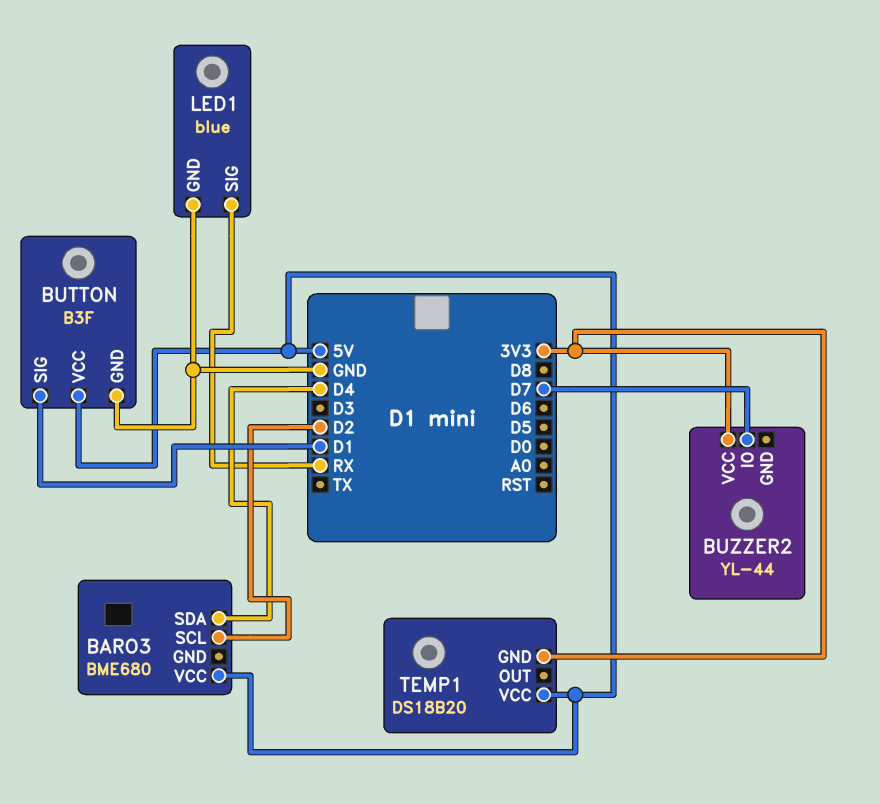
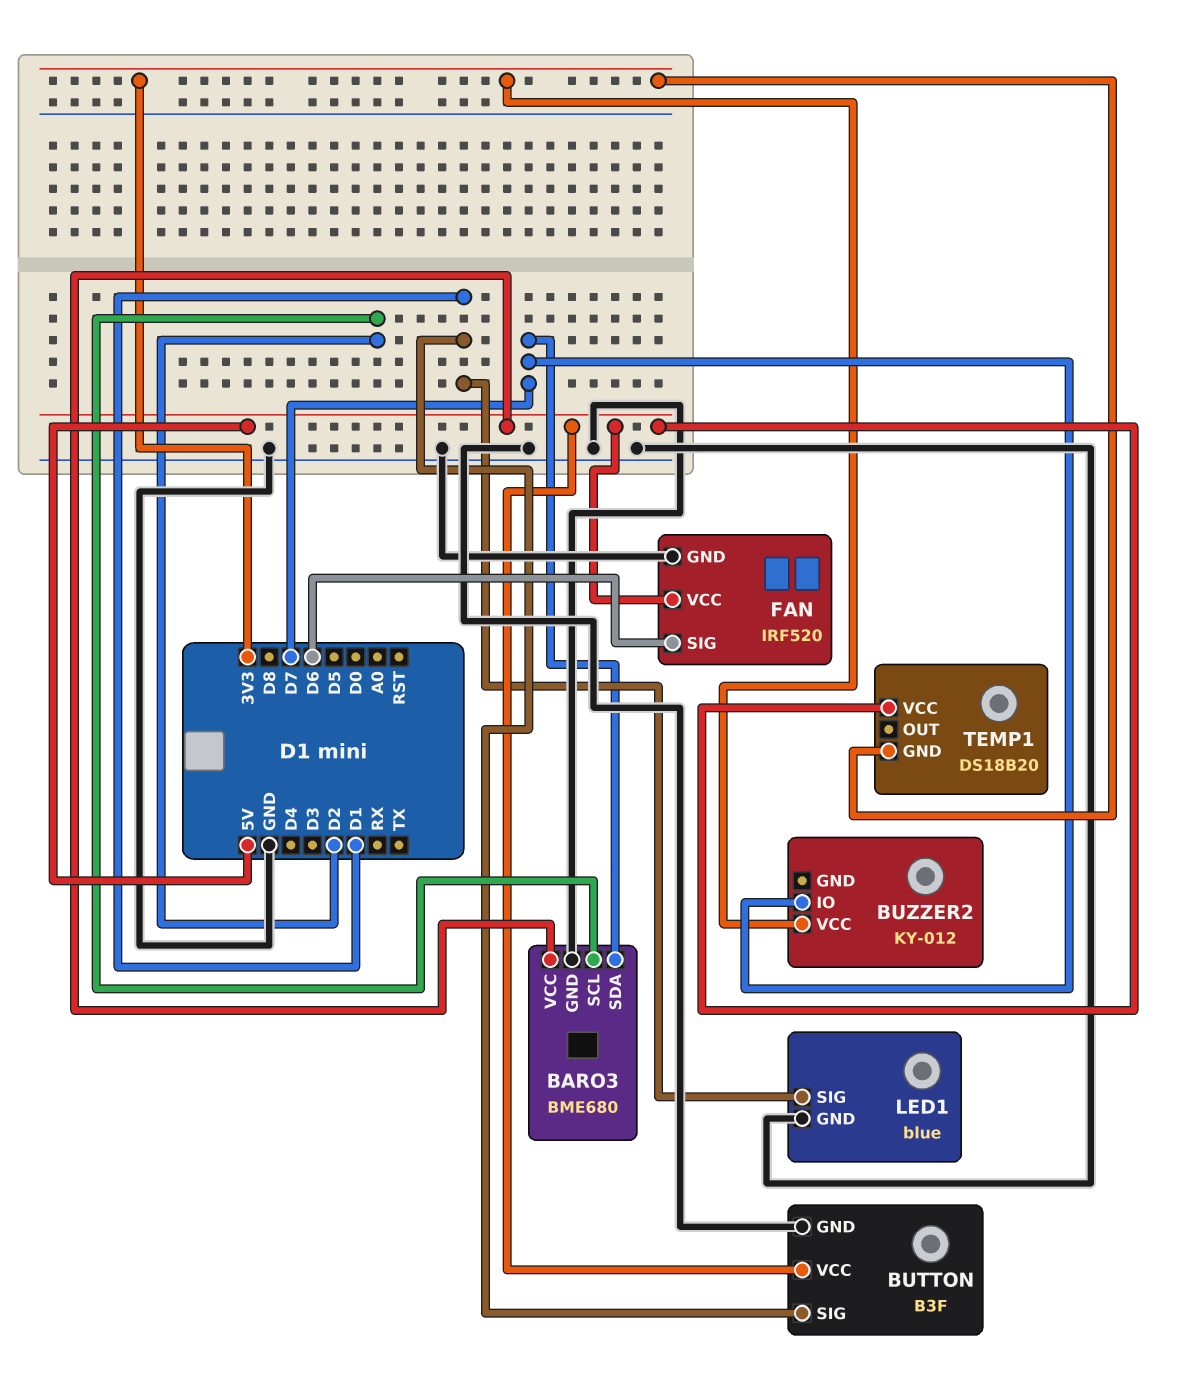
BARO3 pin GND: none -> GND
BARO3 pin SDA: D4 -> D7
BUZZER2: YL-44 -> KY-012
FAN: none -> IRF520
FAN pin GND: none -> GND
FAN pin SIG: none -> D6
FAN pin VCC: none -> 5V
LED1 pin SIG: RX -> D1

